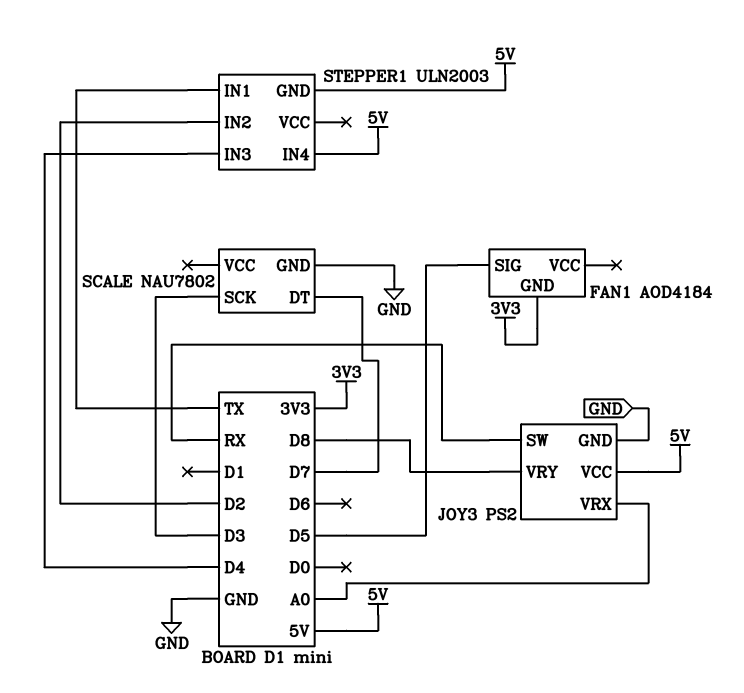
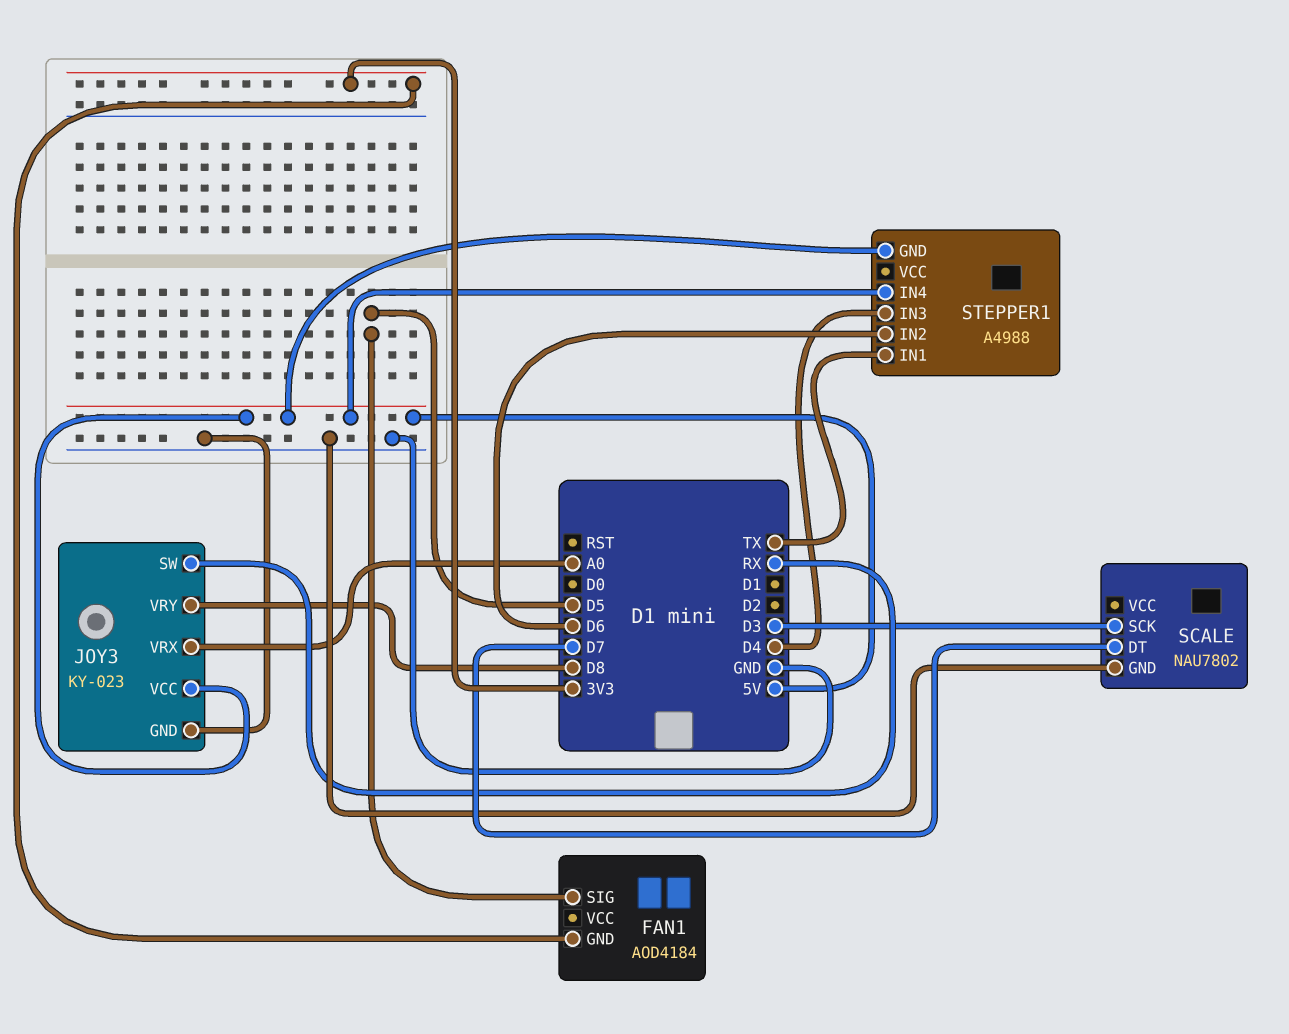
JOY3: PS2 -> KY-023
STEPPER1: ULN2003 -> A4988
STEPPER1 pin IN2: D2 -> D6

